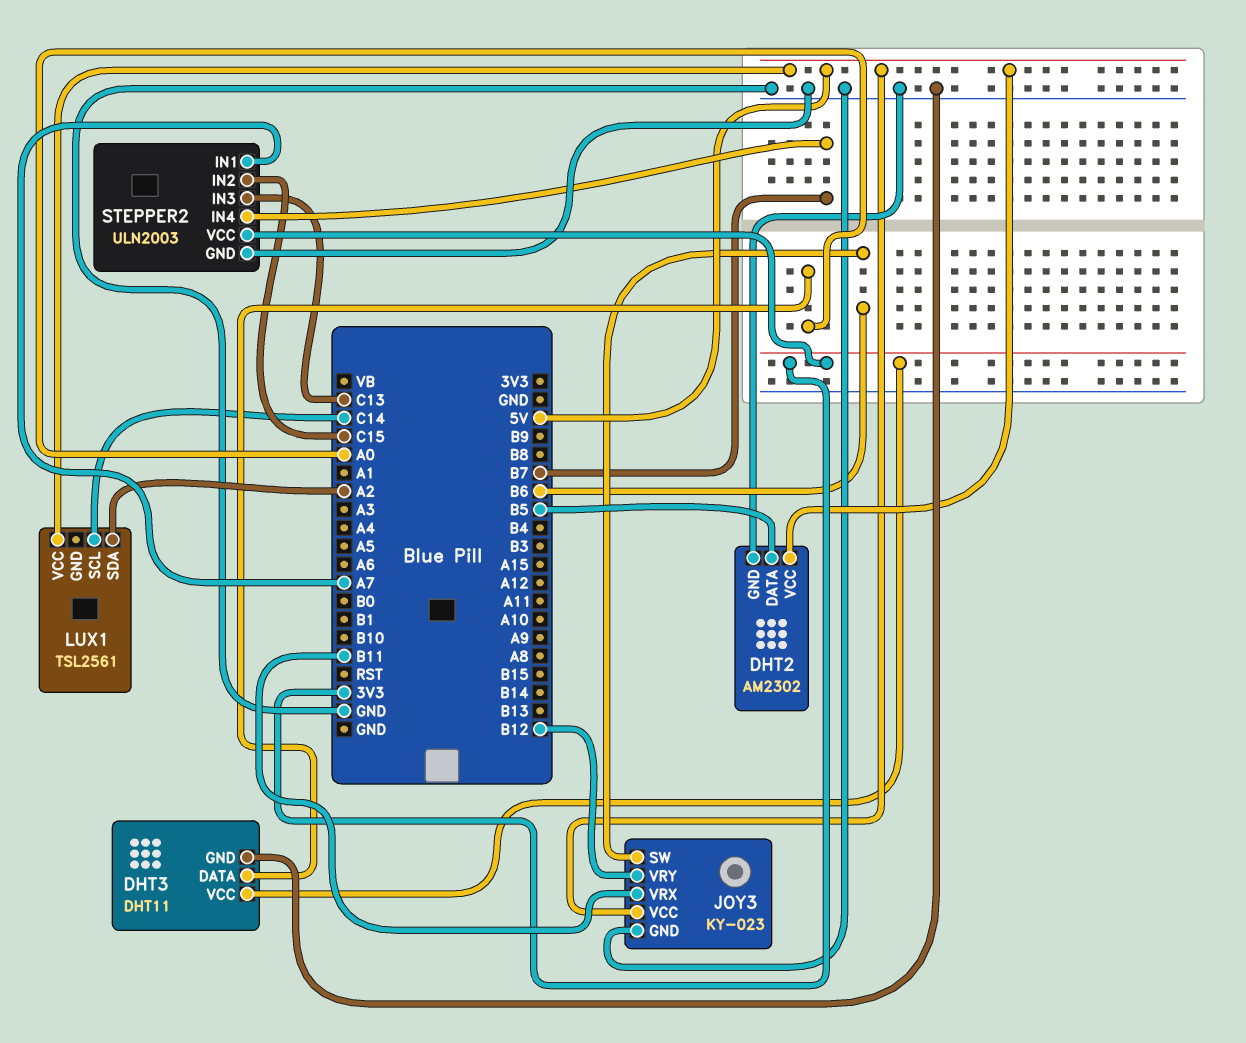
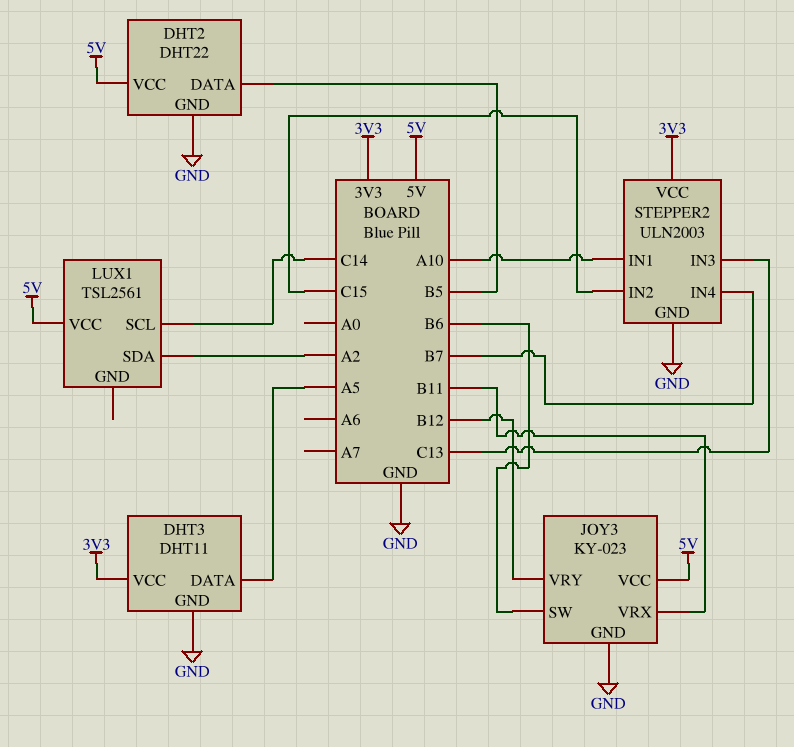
DHT2: AM2302 -> DHT22
DHT3 pin DATA: A0 -> A5
STEPPER2 pin IN1: A7 -> A10

